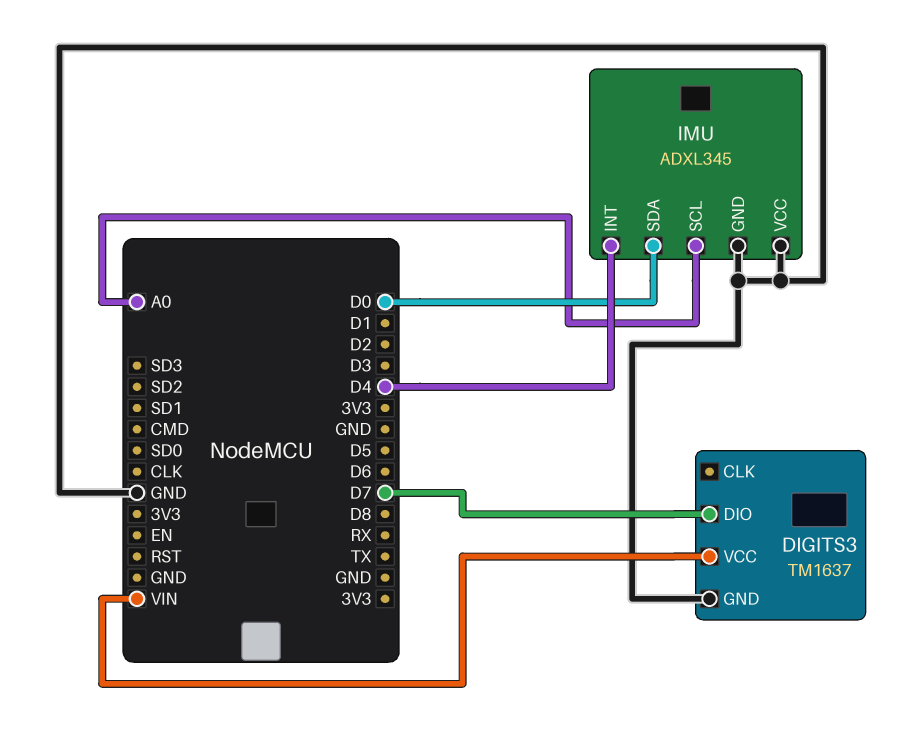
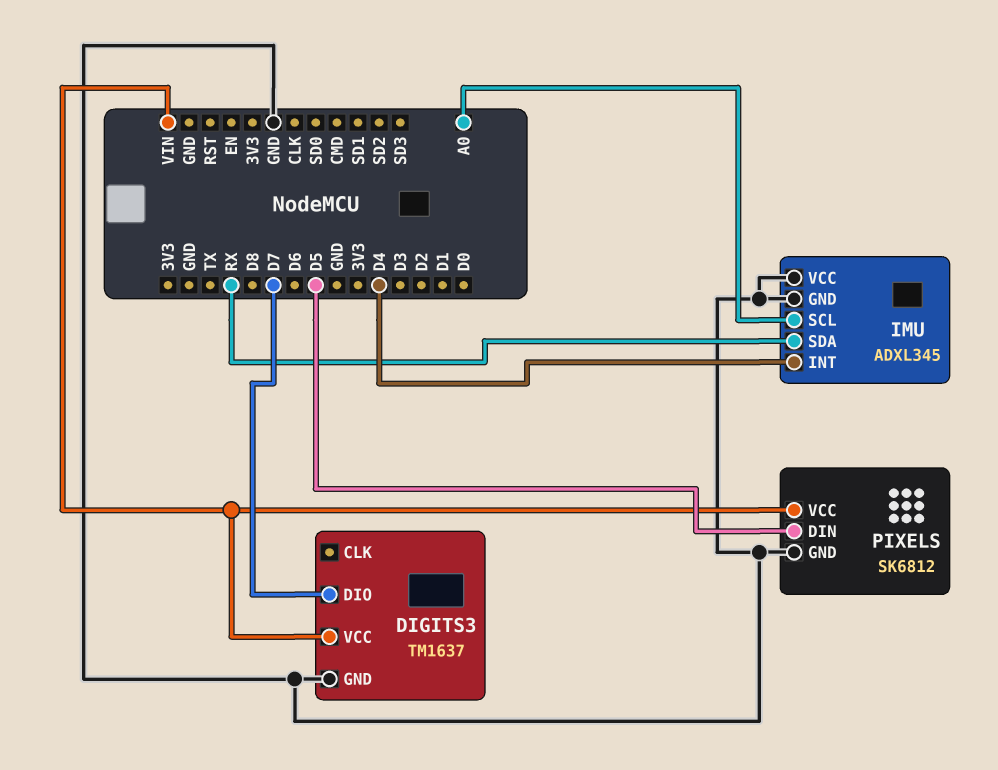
IMU pin SDA: D0 -> RX
PIXELS: none -> SK6812
PIXELS pin DIN: none -> D5
PIXELS pin GND: none -> GND
PIXELS pin VCC: none -> VIN

